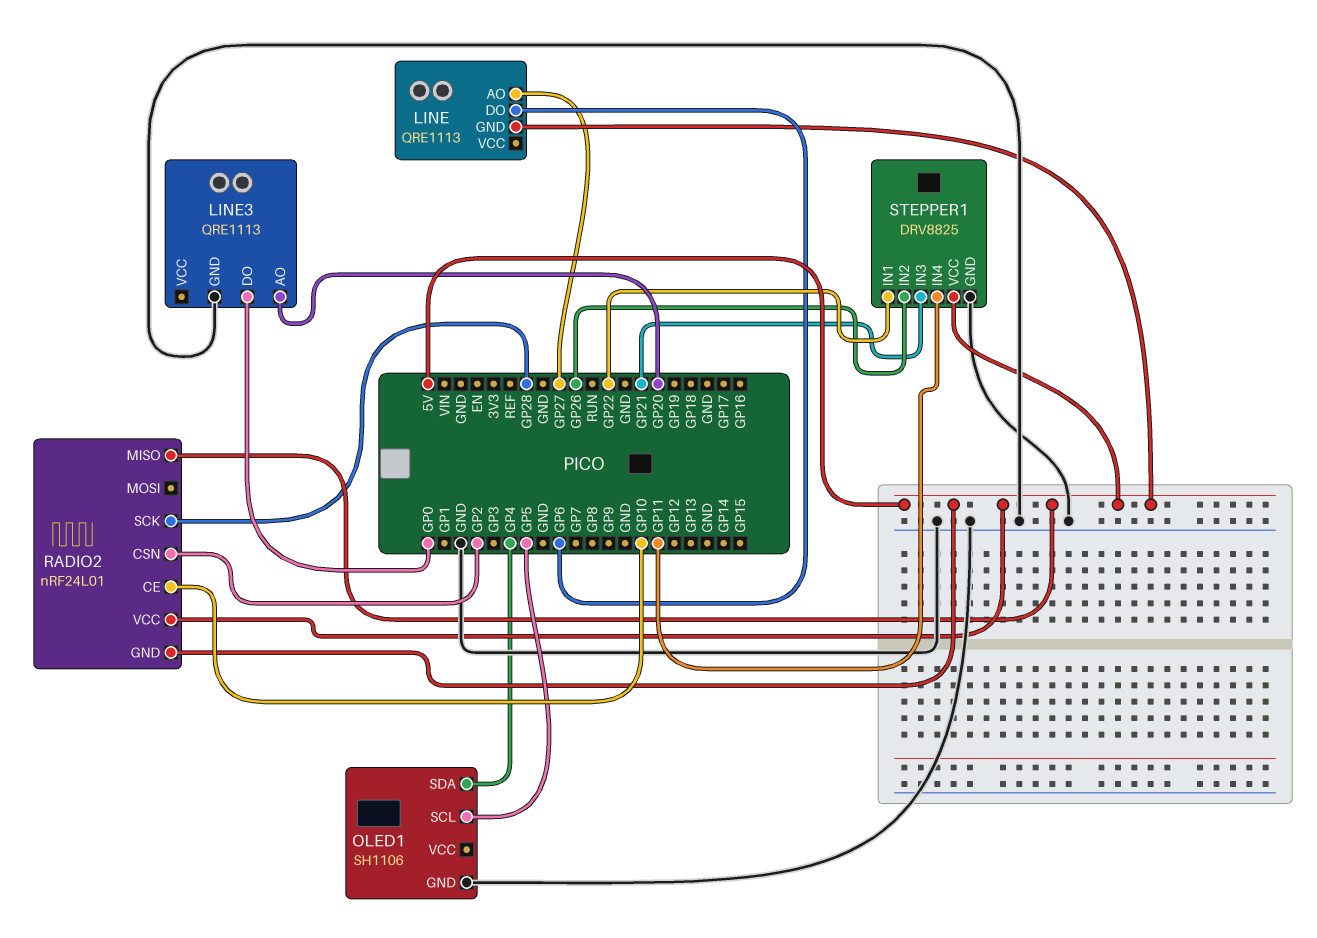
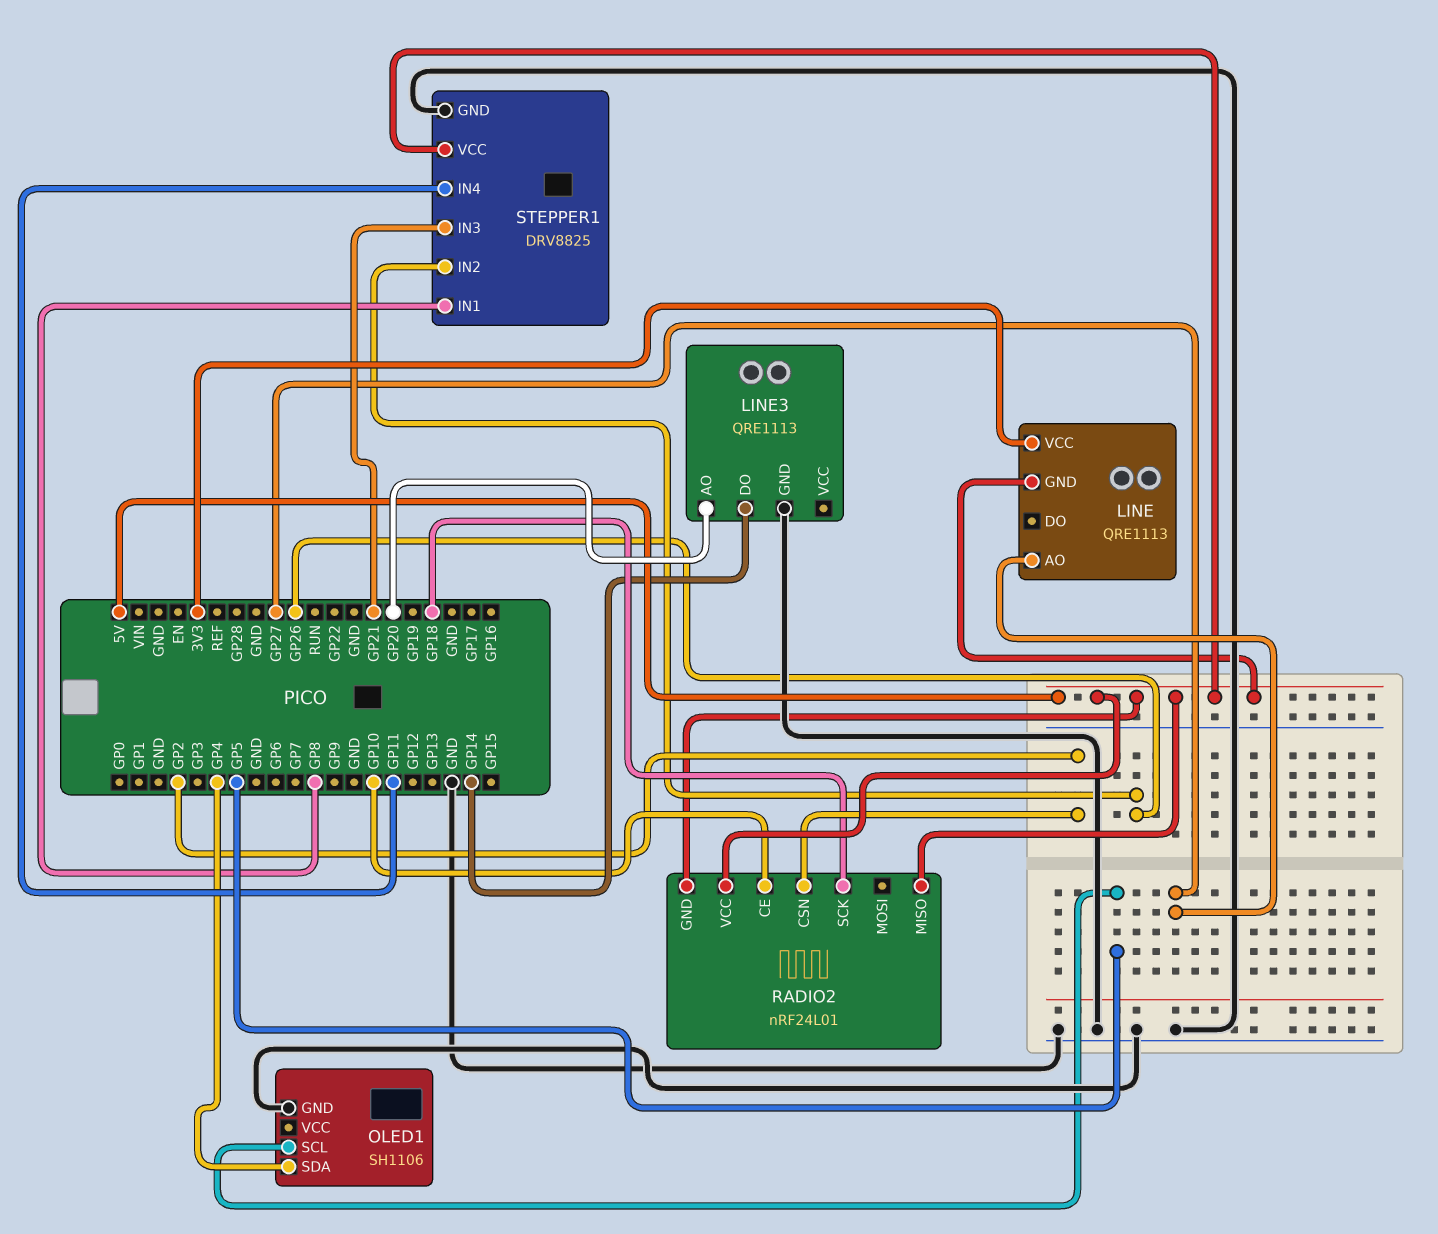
LINE pin DO: GP6 -> none
LINE pin VCC: none -> 3V3
LINE3 pin DO: GP0 -> GP14
RADIO2 pin SCK: GP28 -> GP18
STEPPER1 pin IN1: GP22 -> GP8

